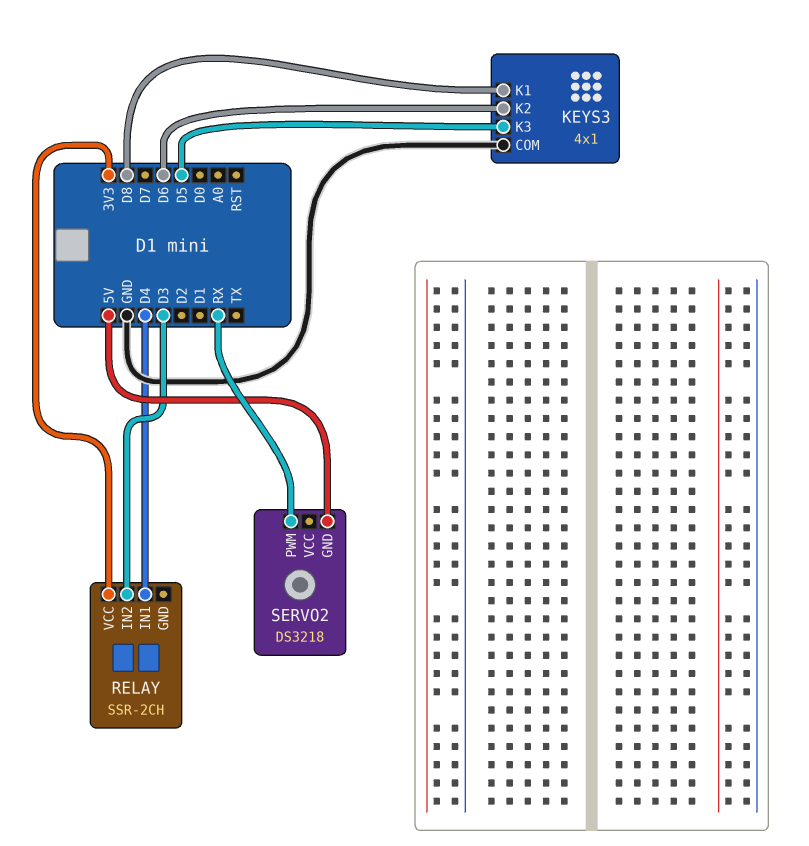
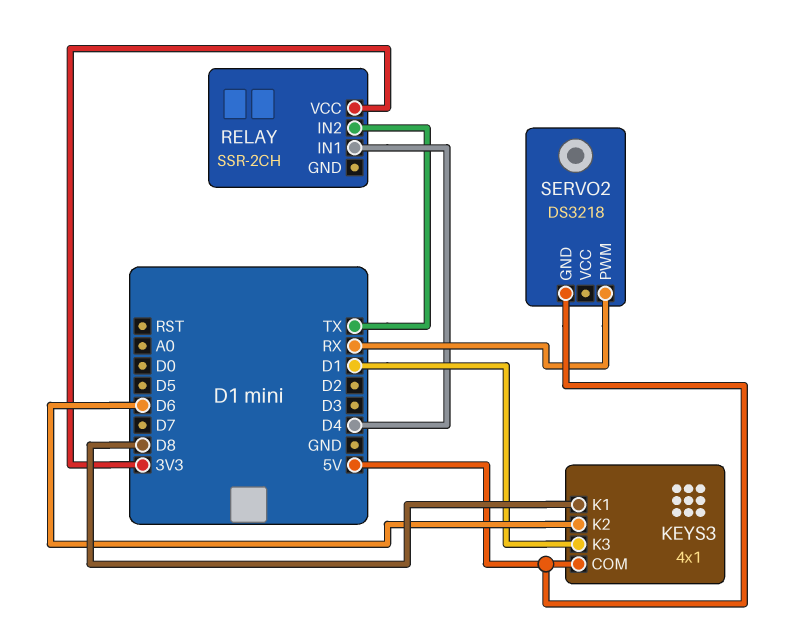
KEYS3 pin COM: GND -> 5V
KEYS3 pin K3: D5 -> D1
RELAY pin IN2: D3 -> TX

